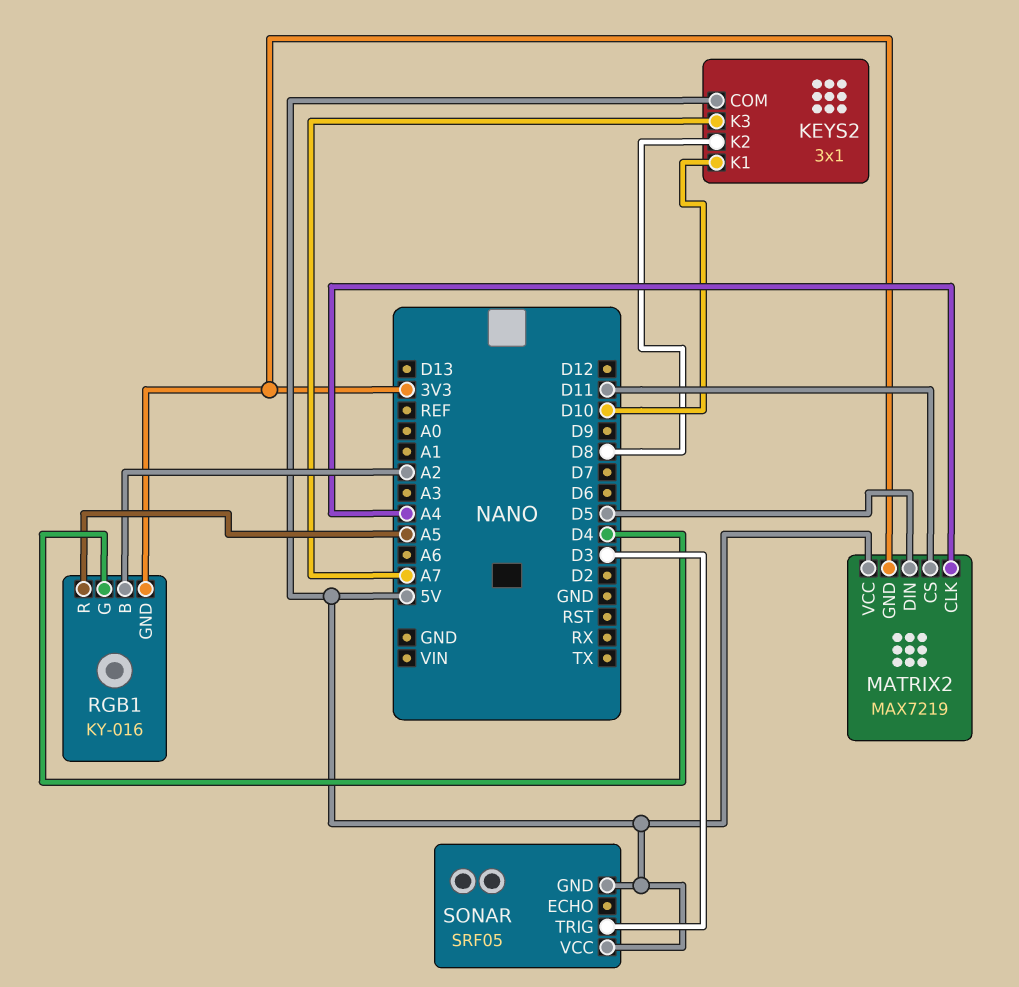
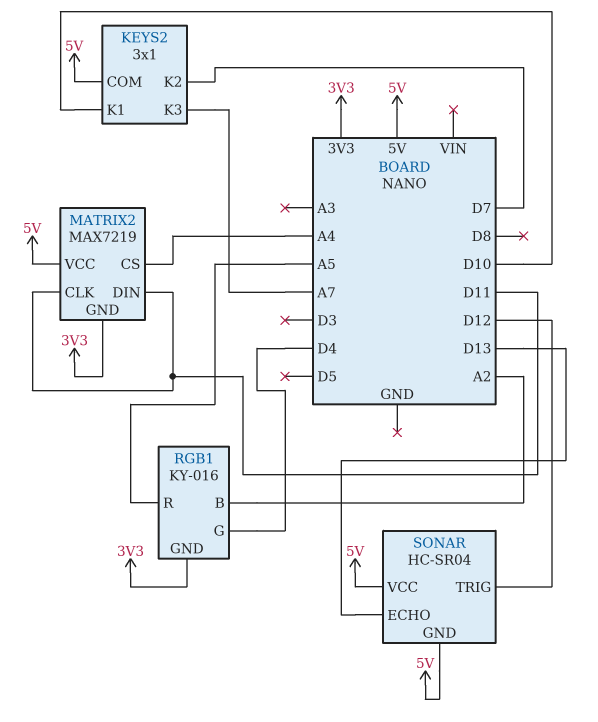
KEYS2 pin K2: D8 -> D7
MATRIX2 pin CLK: A4 -> D11
MATRIX2 pin CS: D11 -> A4
MATRIX2 pin DIN: D5 -> D11
SONAR: SRF05 -> HC-SR04
SONAR pin ECHO: none -> D13
SONAR pin TRIG: D3 -> D12

